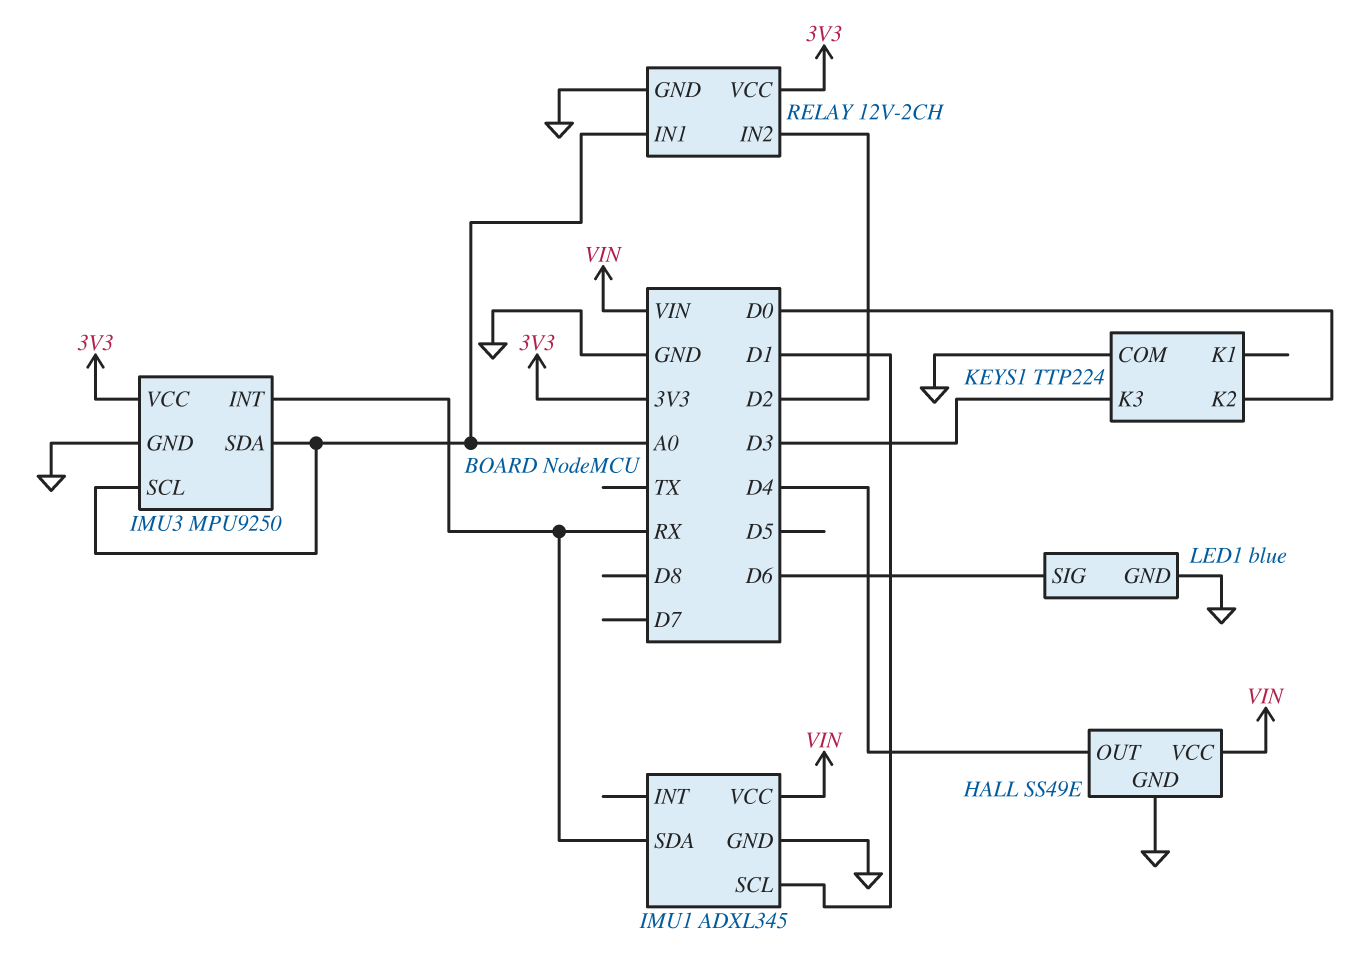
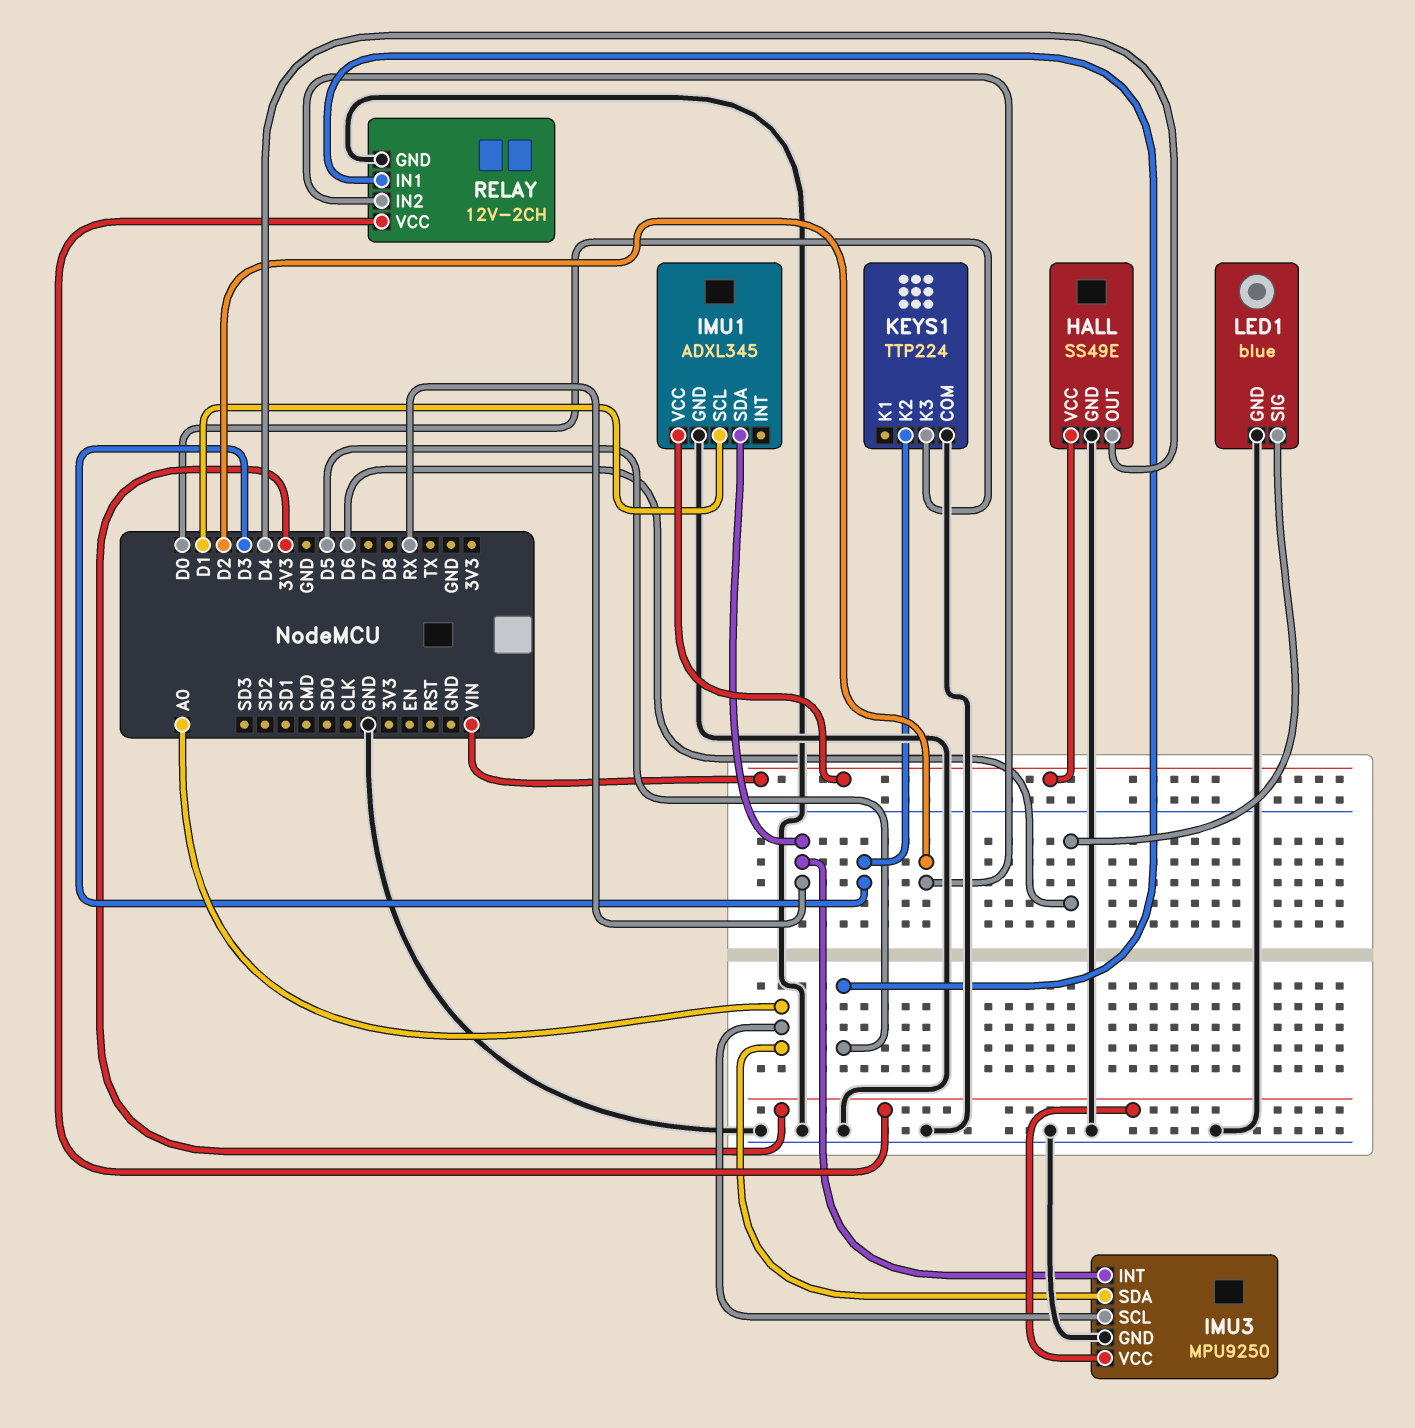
KEYS1 pin K2: D0 -> D3
KEYS1 pin K3: D3 -> D0
RELAY pin IN1: A0 -> D5

